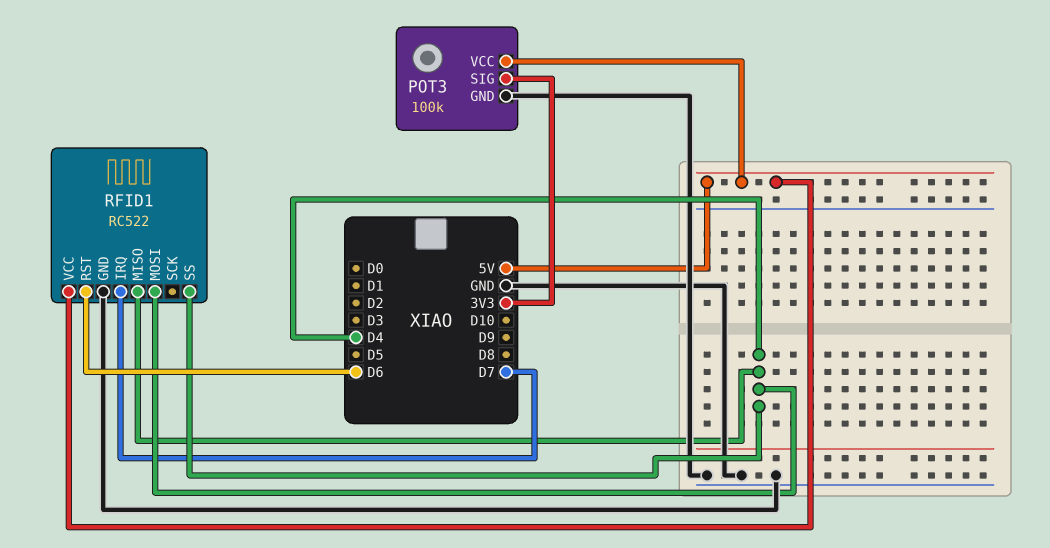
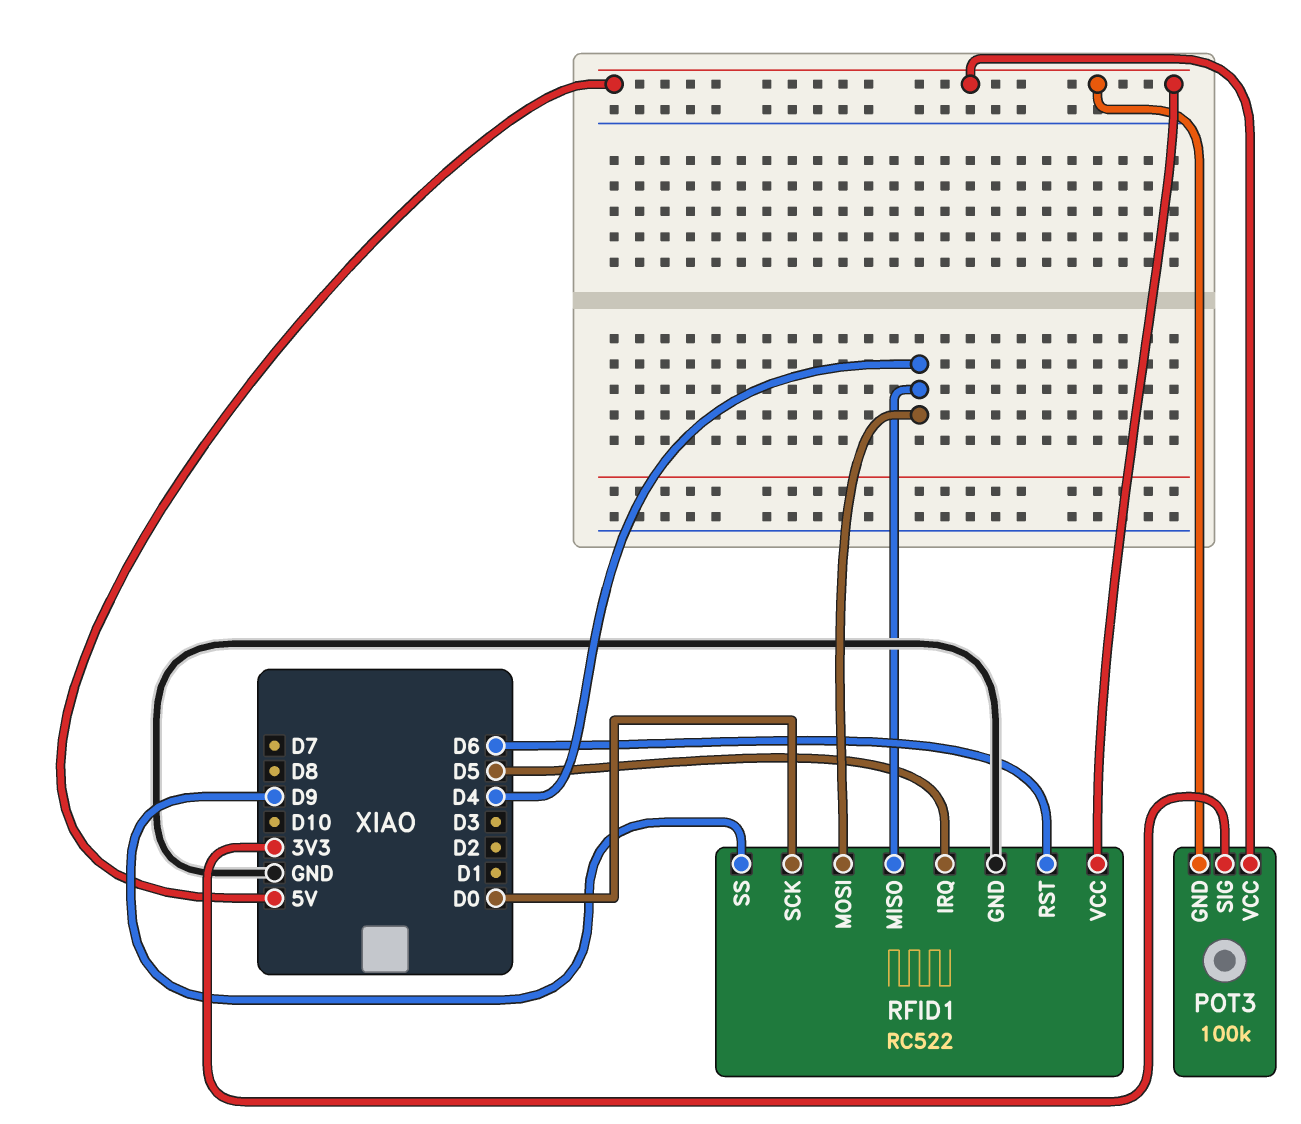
POT3 pin GND: GND -> 5V
RFID1 pin IRQ: D7 -> D5
RFID1 pin SCK: none -> D0
RFID1 pin SS: D4 -> D9

